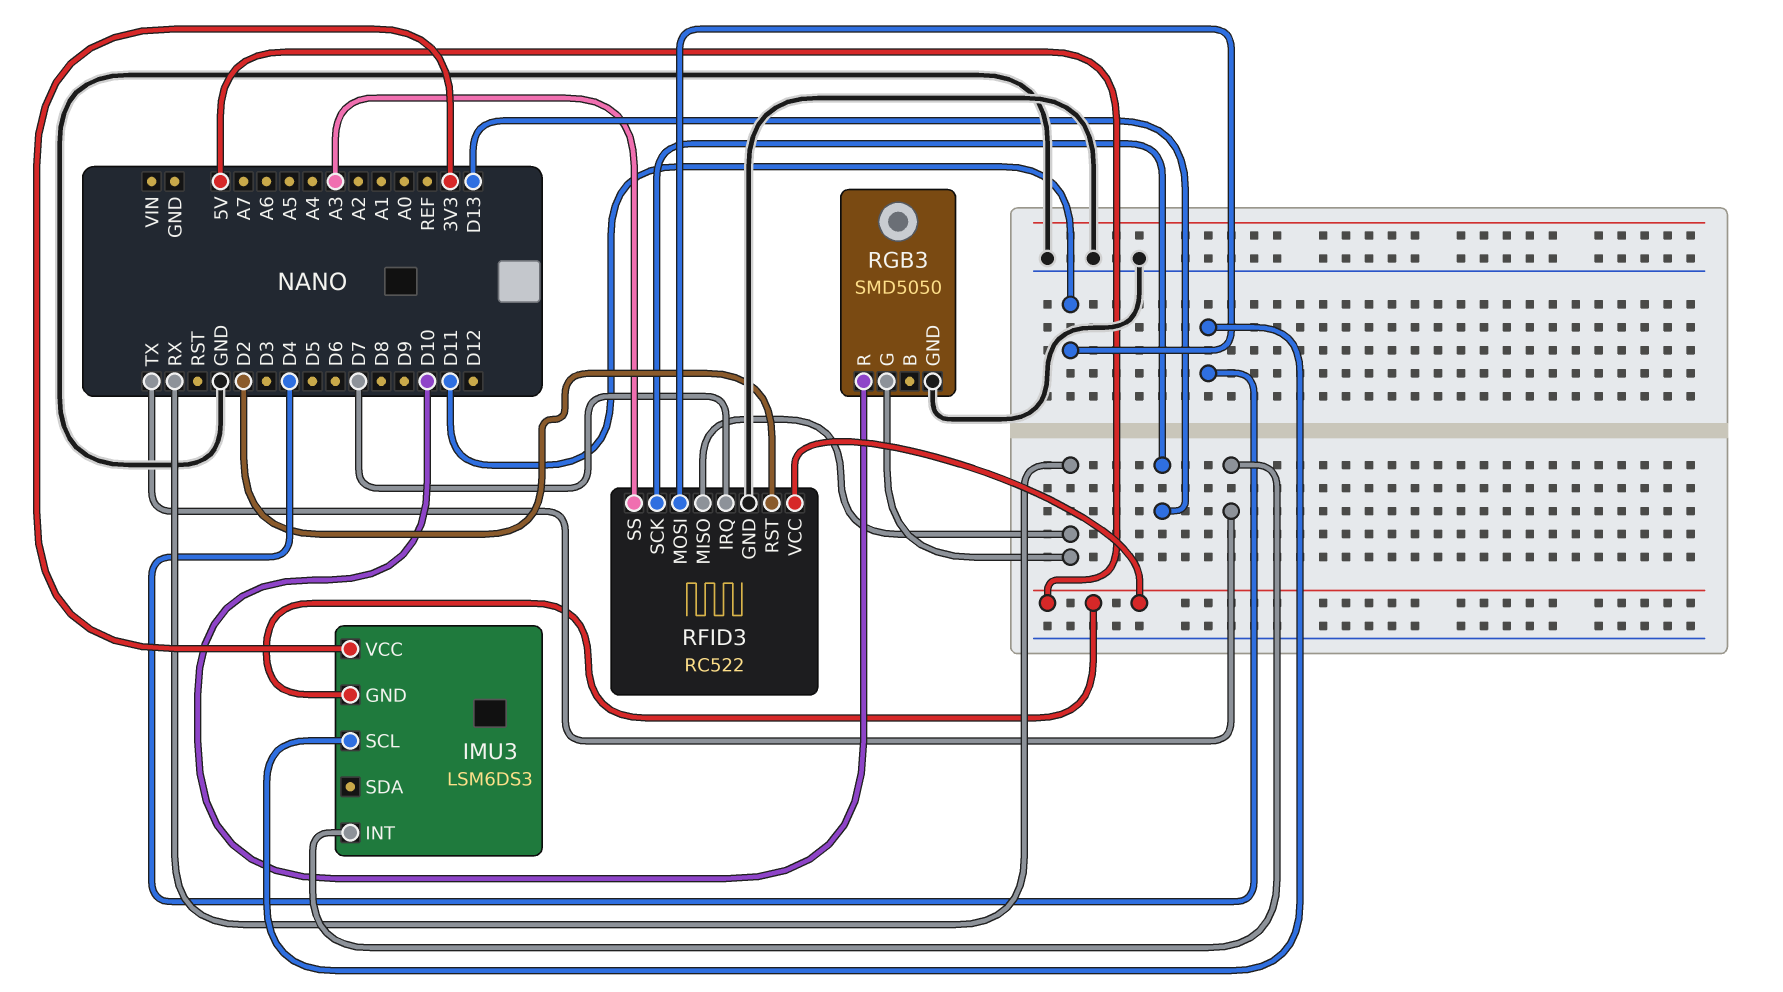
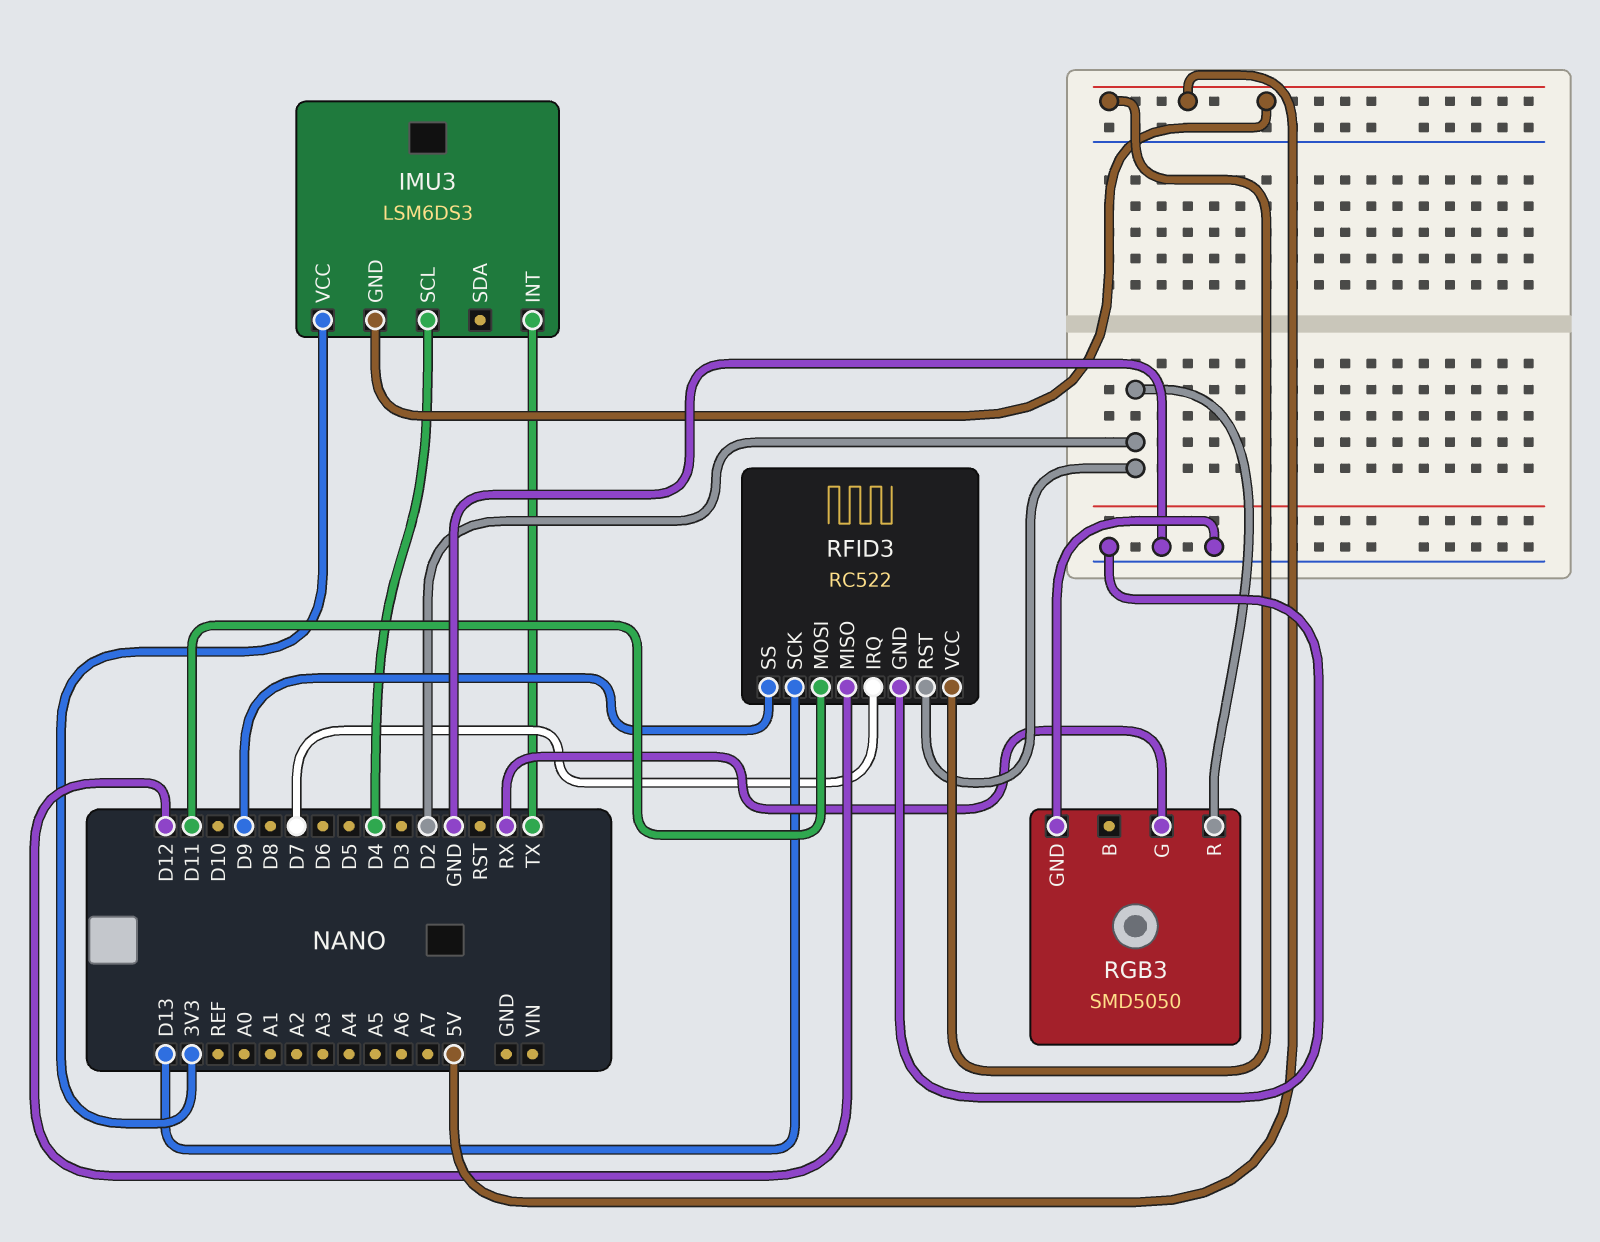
RFID3 pin MISO: RX -> D12
RFID3 pin SS: A3 -> D9
RGB3 pin R: D10 -> D2

